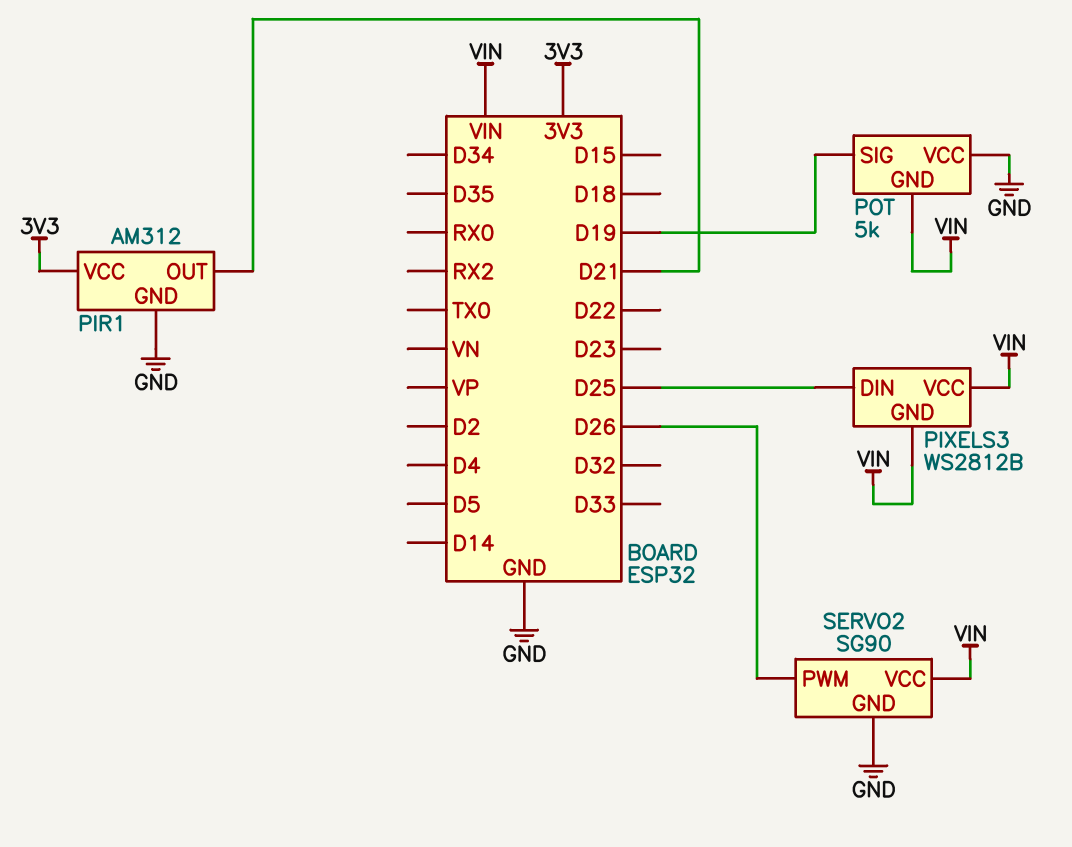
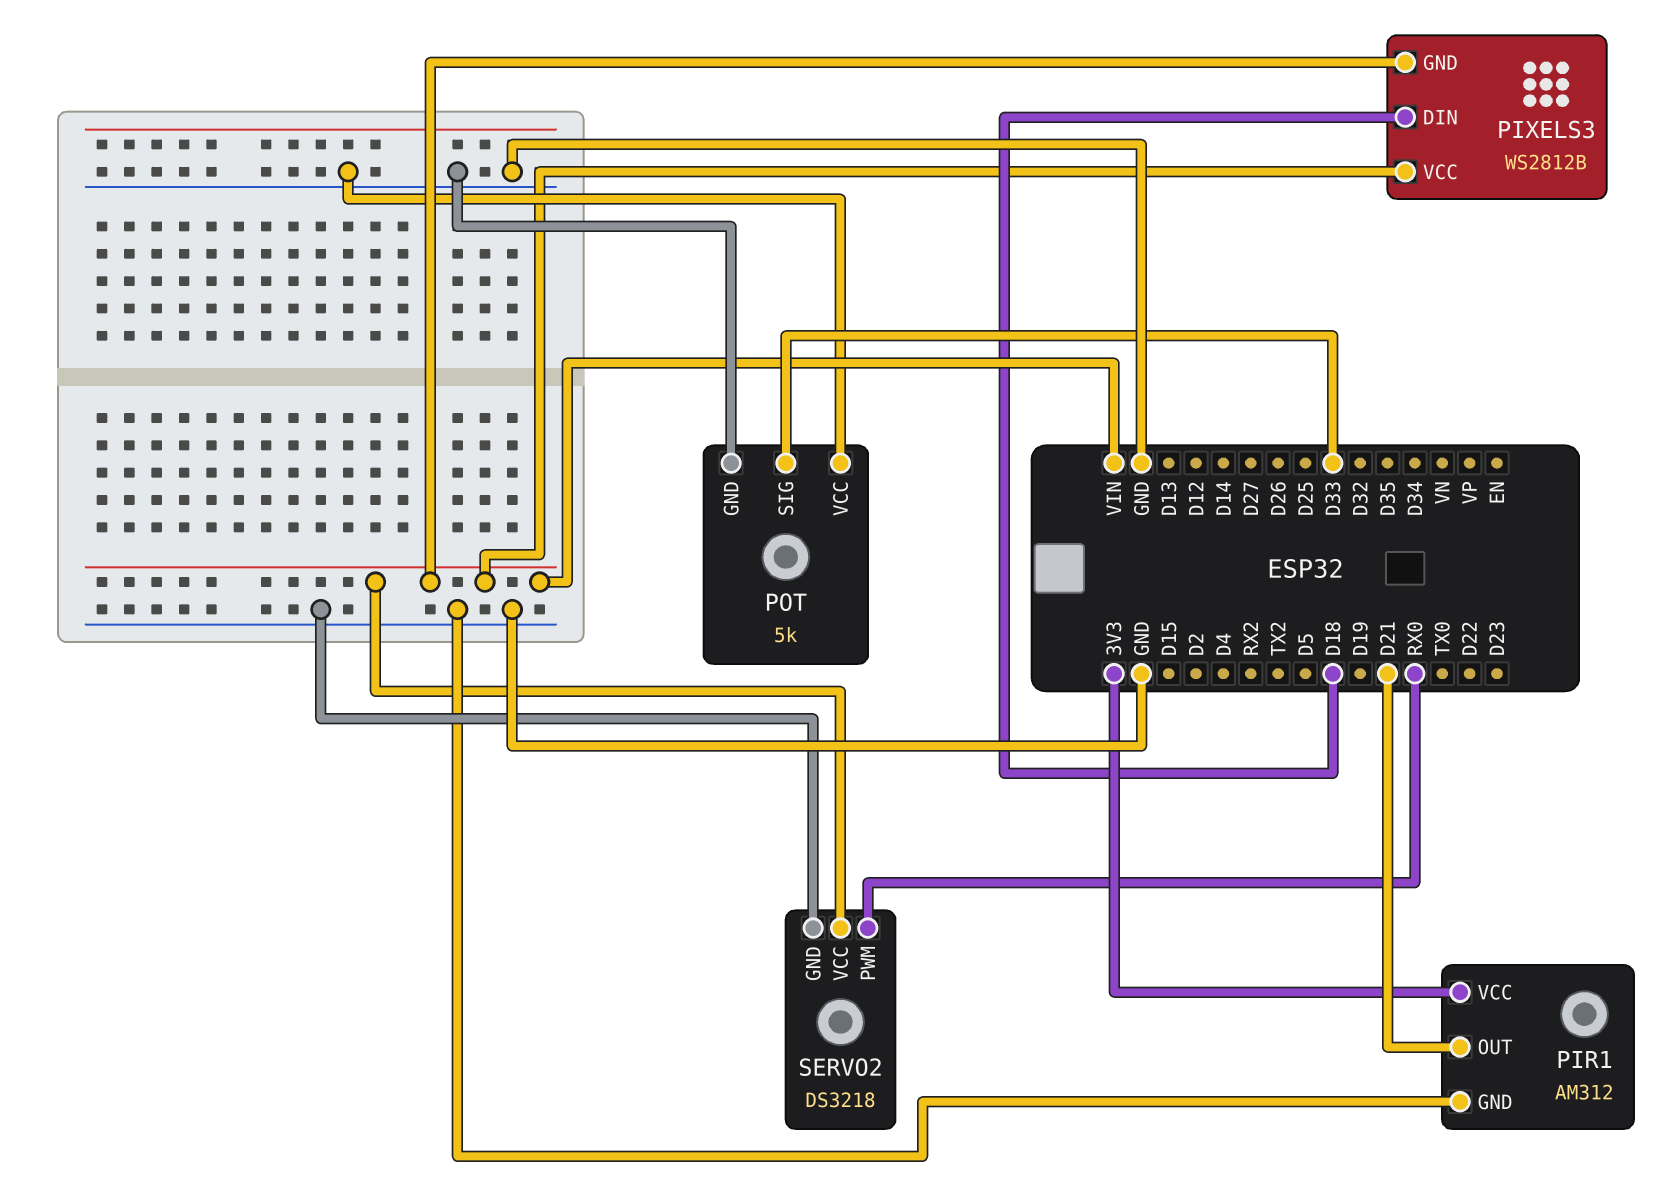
PIXELS3 pin DIN: D25 -> D18
POT pin GND: VIN -> GND
POT pin SIG: D19 -> D33
SERVO2: SG90 -> DS3218
SERVO2 pin PWM: D26 -> RX0

